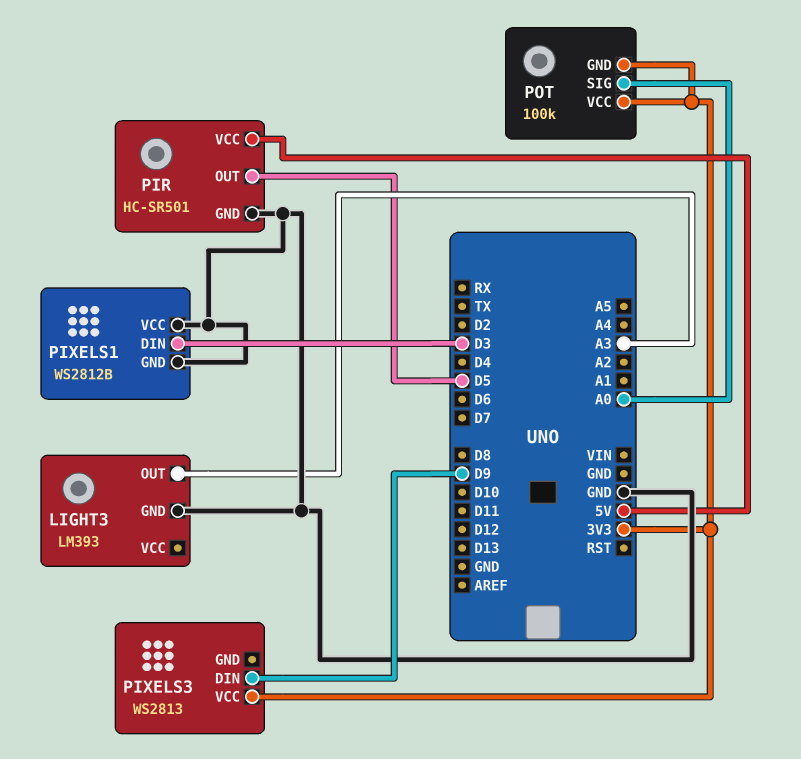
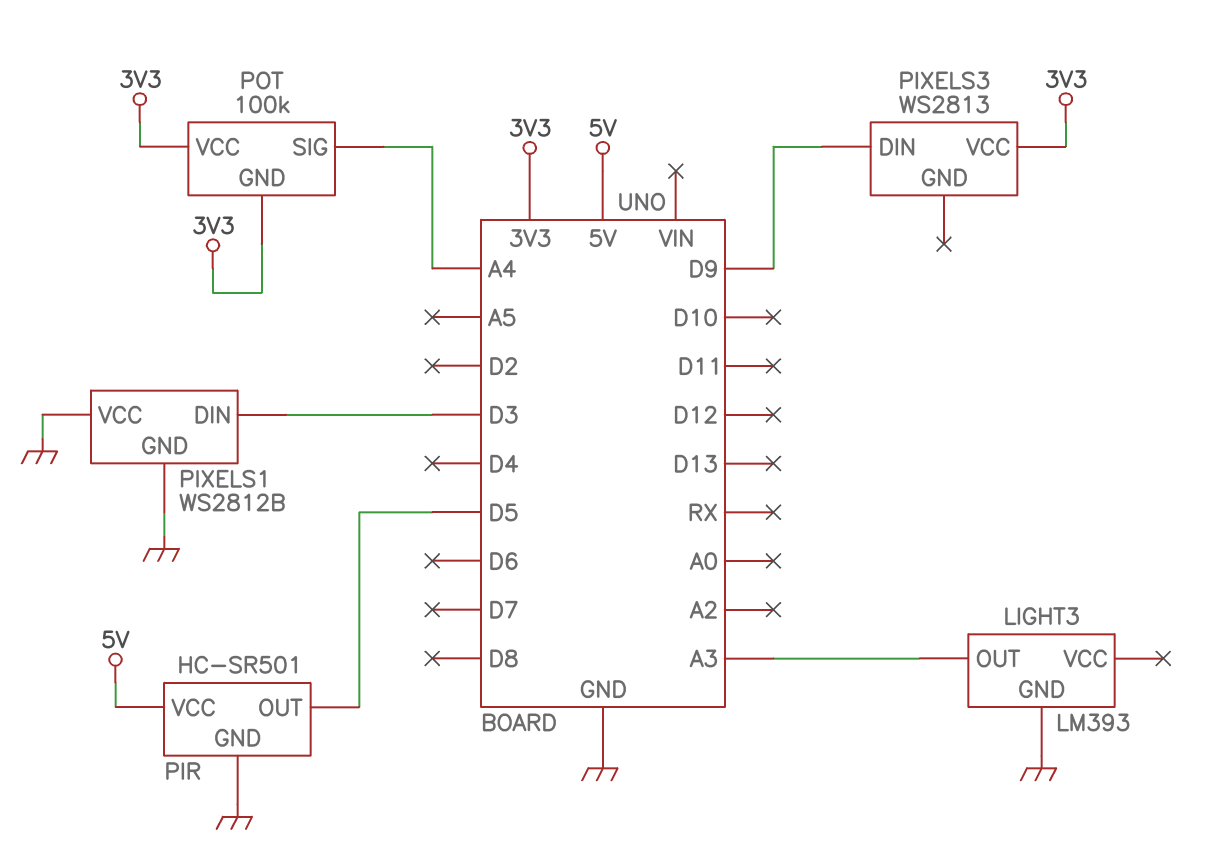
POT pin SIG: A0 -> A4

